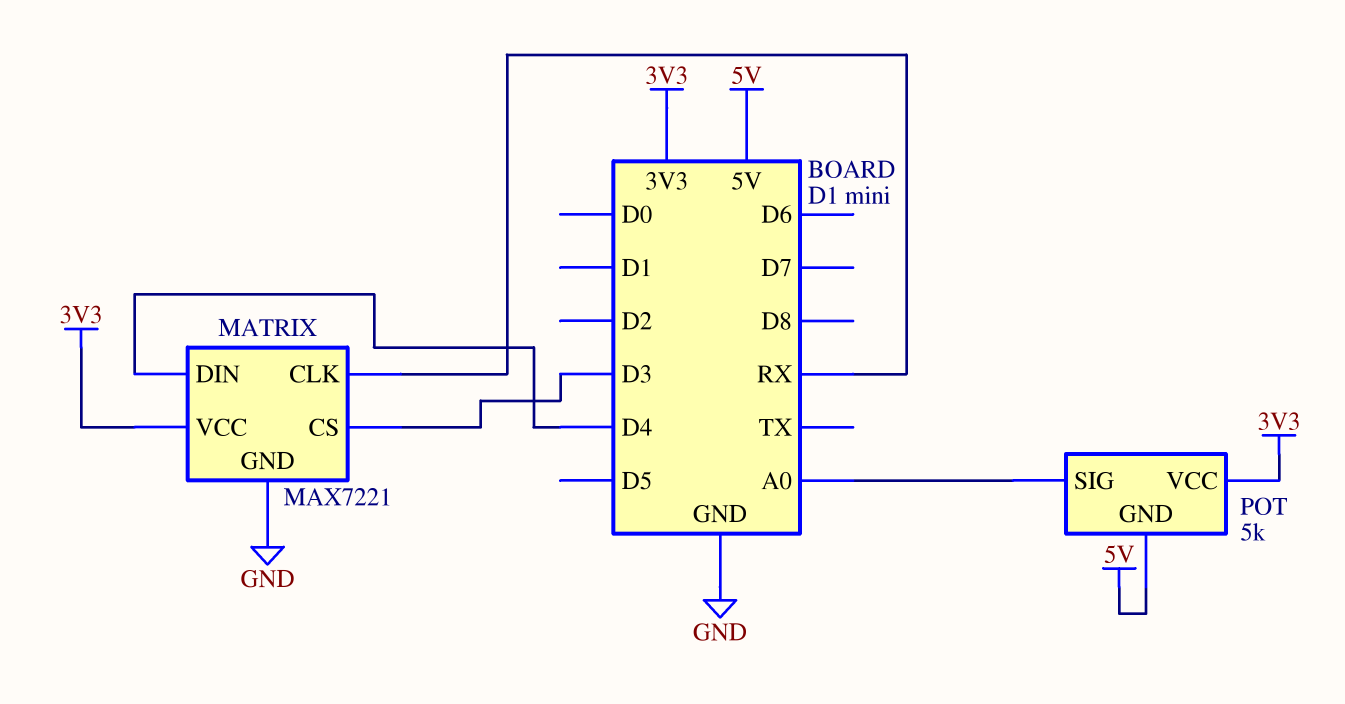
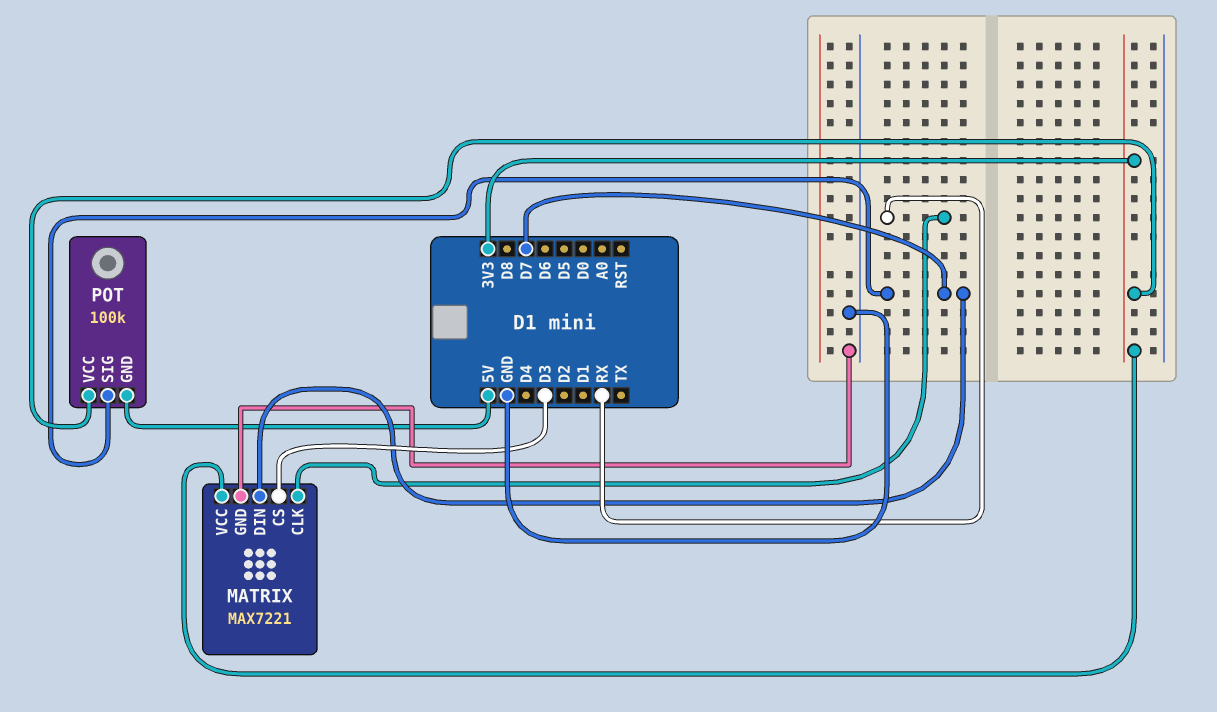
MATRIX pin DIN: D4 -> D7
POT: 5k -> 100k
POT pin SIG: A0 -> D7

